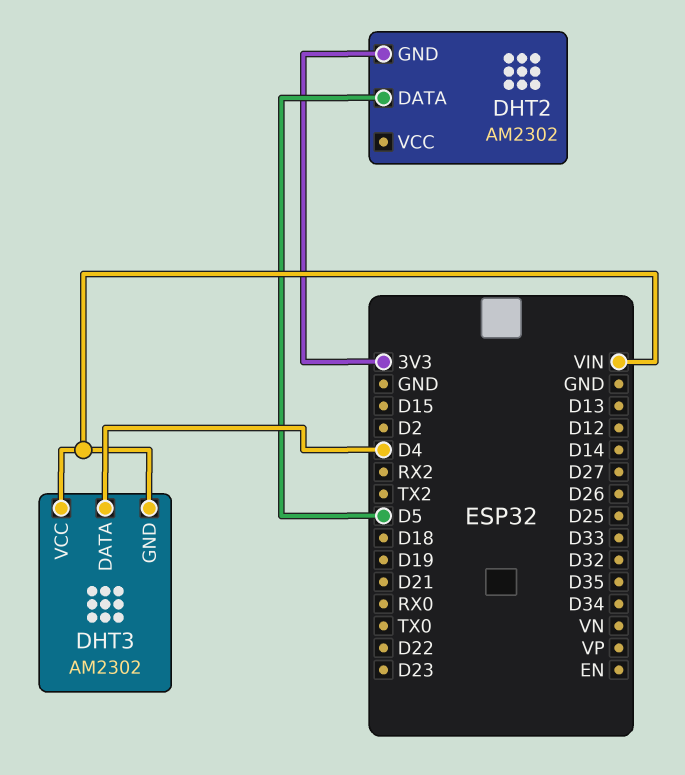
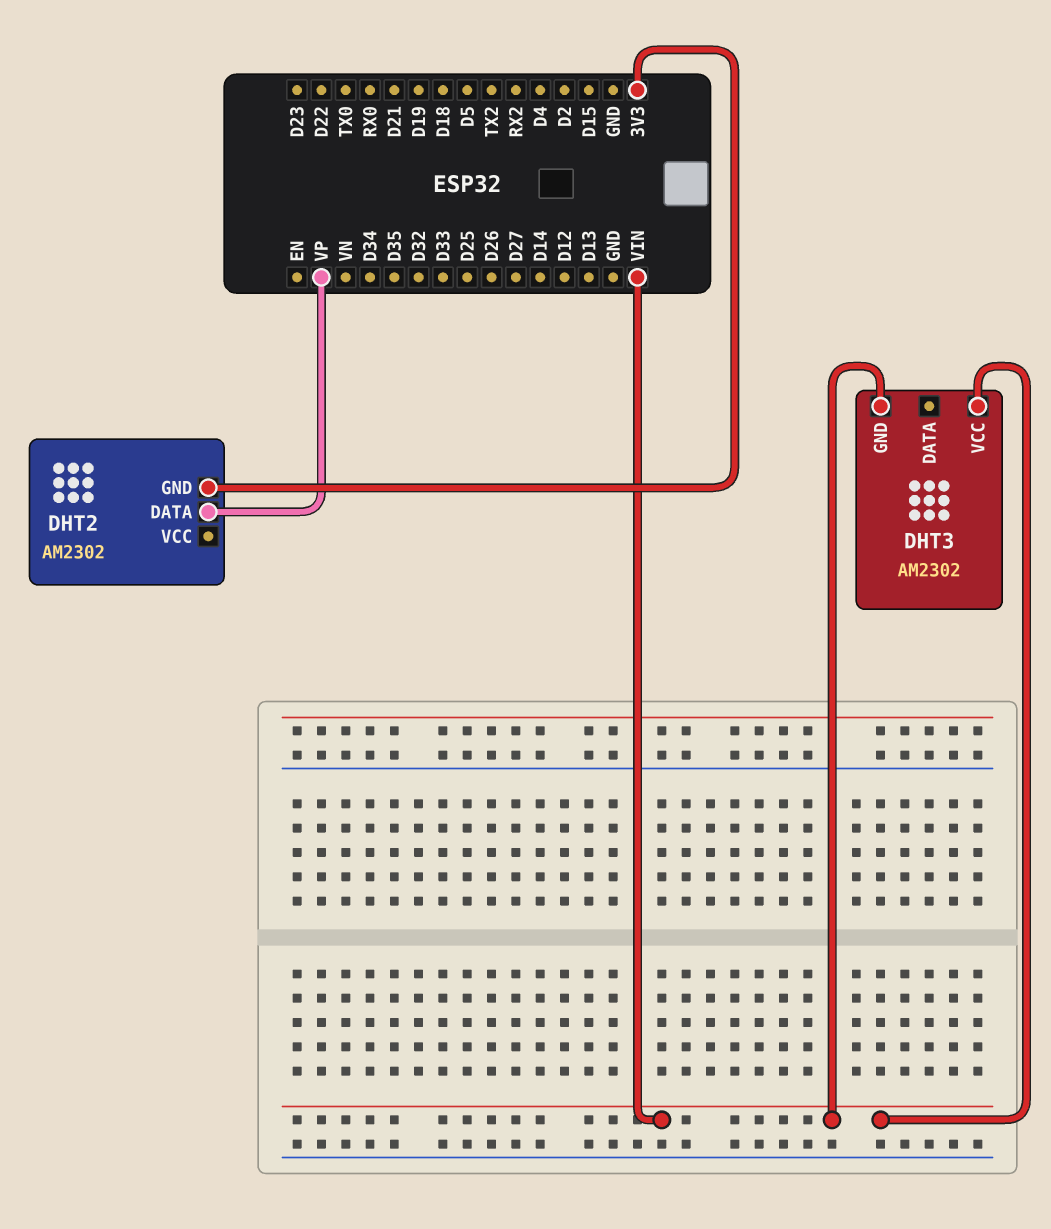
DHT2 pin DATA: D5 -> VP
DHT3 pin DATA: D4 -> none

